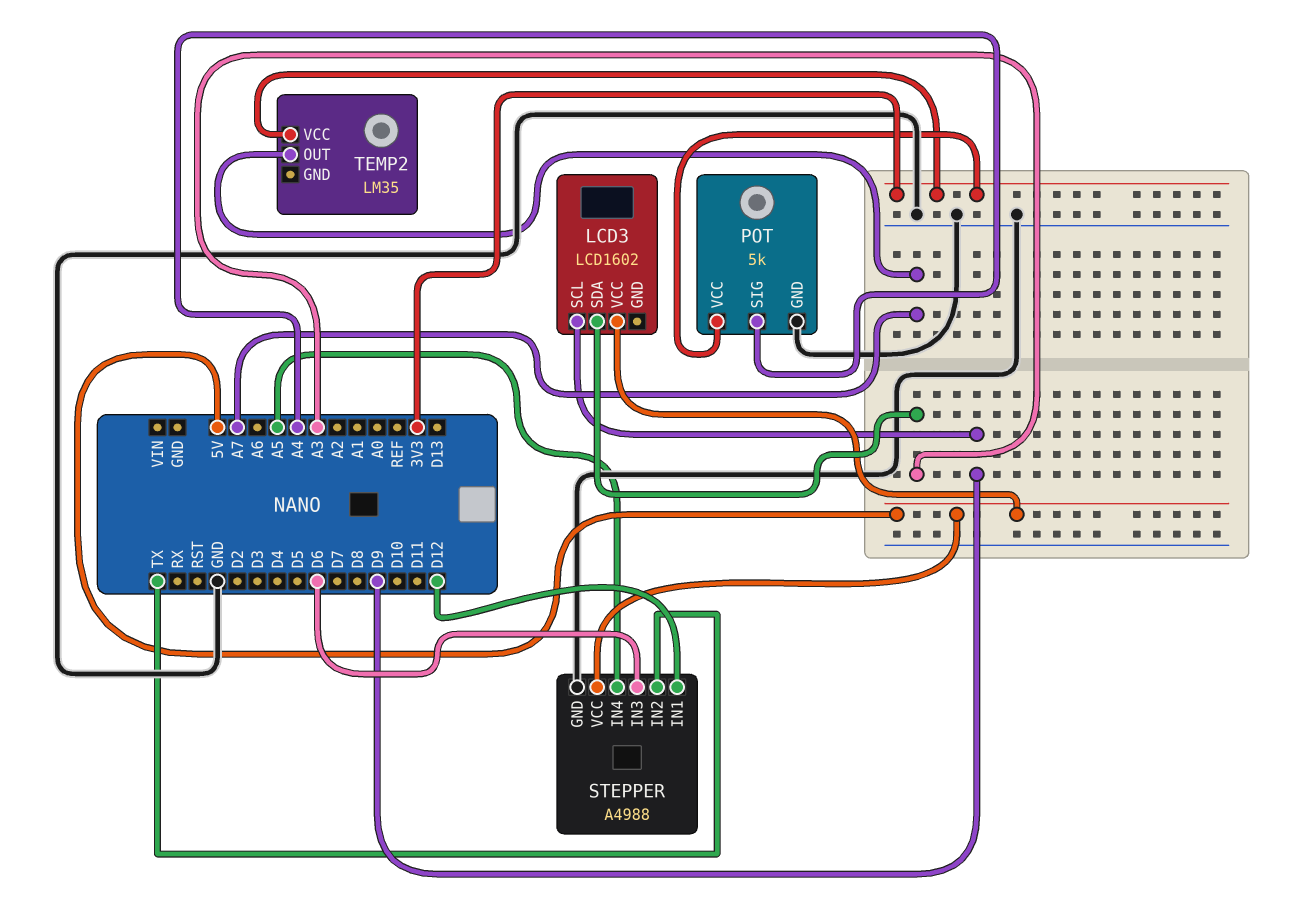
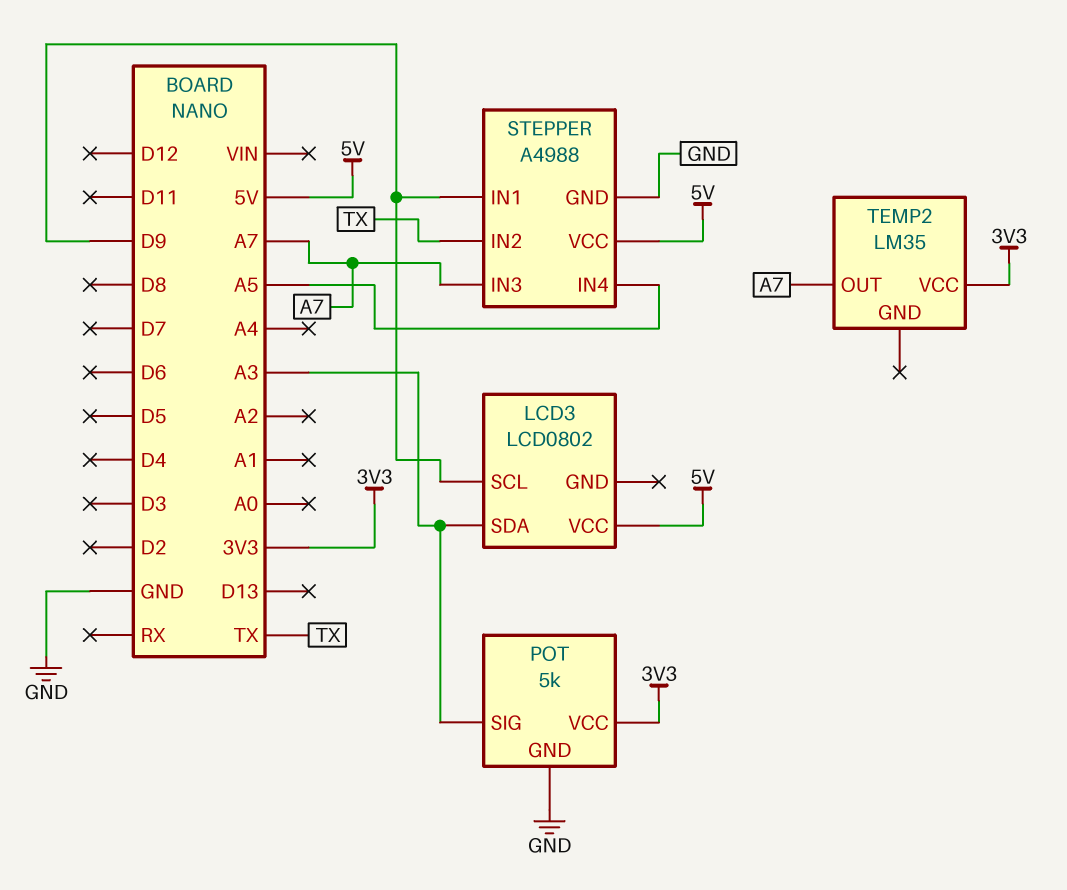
LCD3: LCD1602 -> LCD0802
POT pin SIG: A4 -> A3
STEPPER pin IN1: D12 -> D9
STEPPER pin IN3: D6 -> A7

